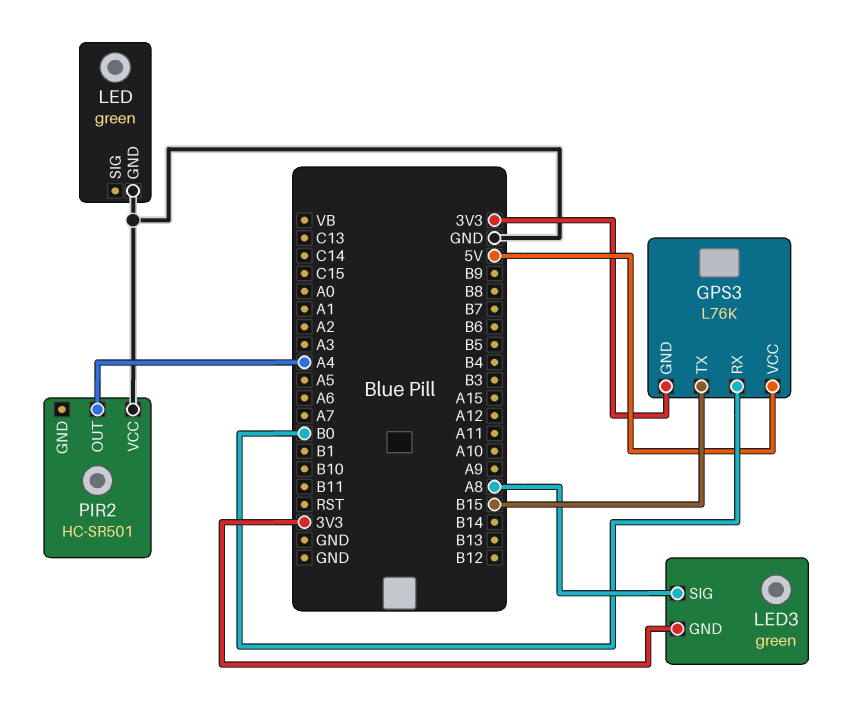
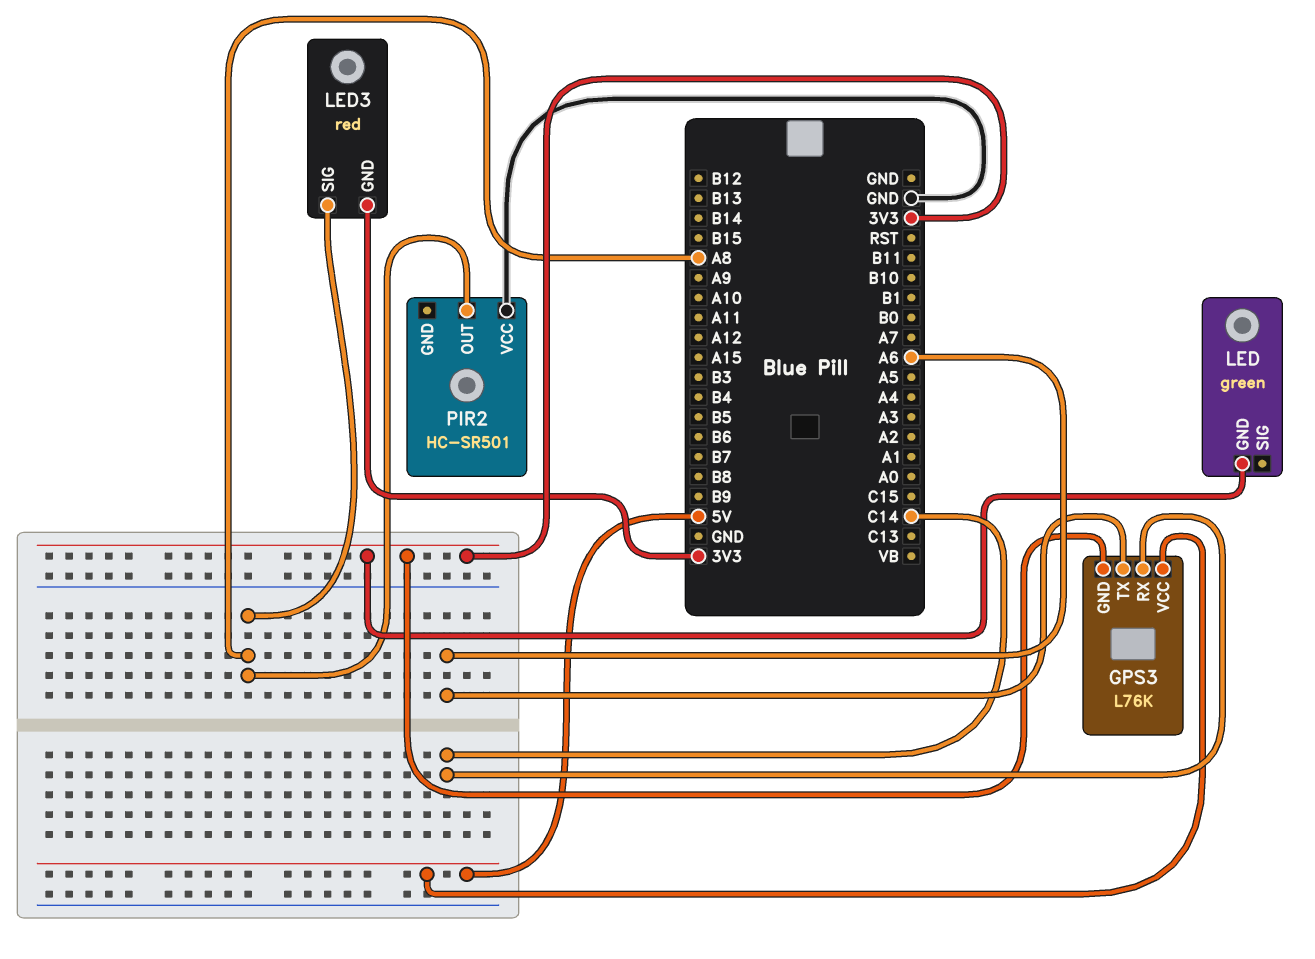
GPS3 pin RX: B0 -> C14
GPS3 pin TX: B15 -> A6
LED pin GND: GND -> 3V3
LED3: green -> red
PIR2 pin OUT: A4 -> A8

